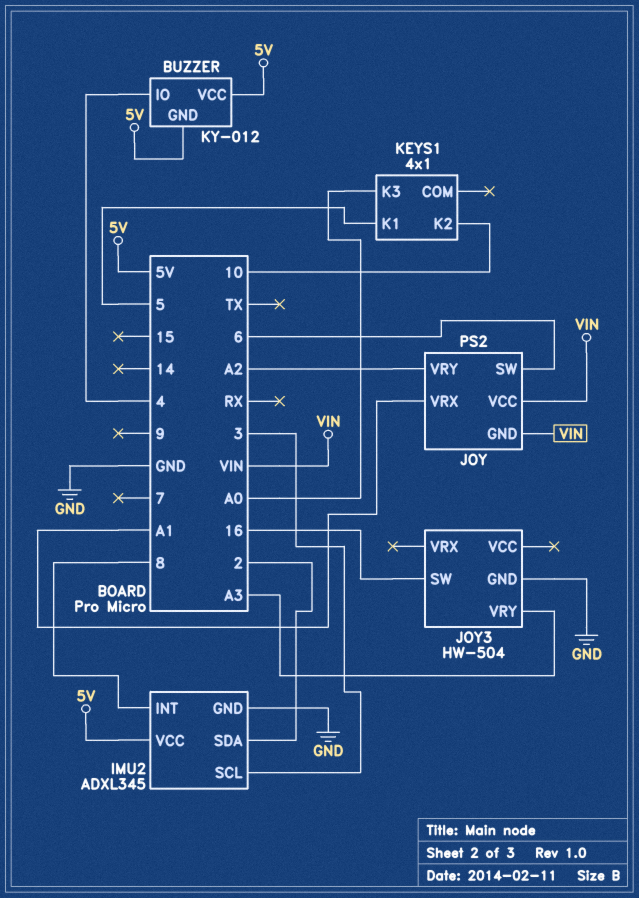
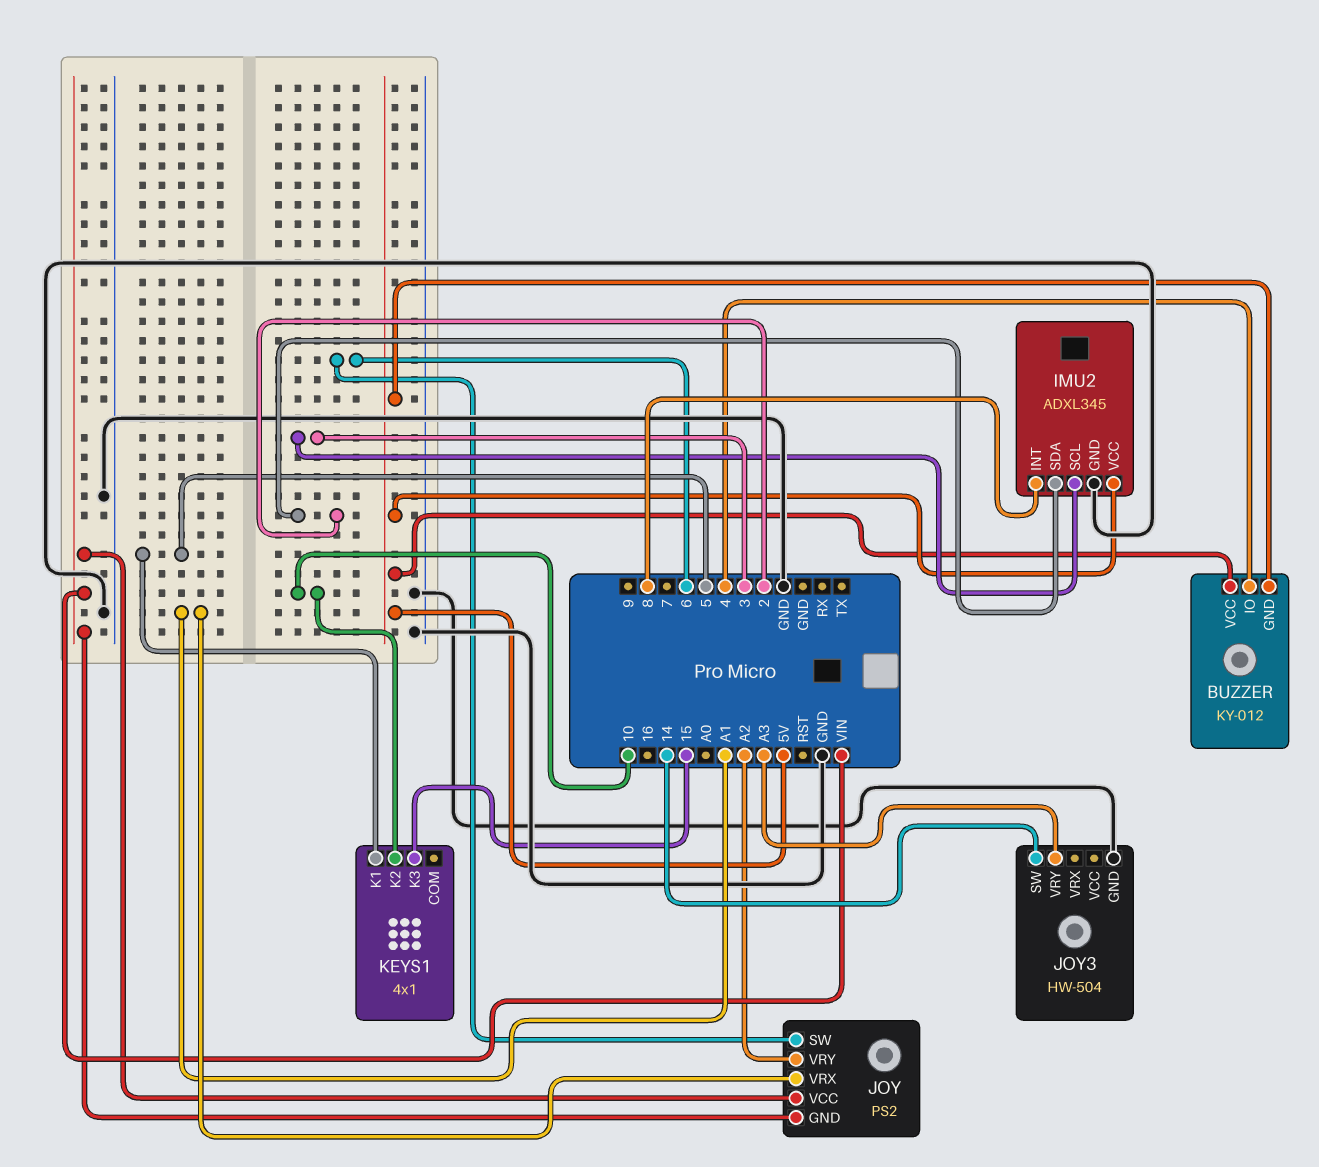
JOY3 pin SW: 16 -> 14
KEYS1 pin K3: A0 -> 15

